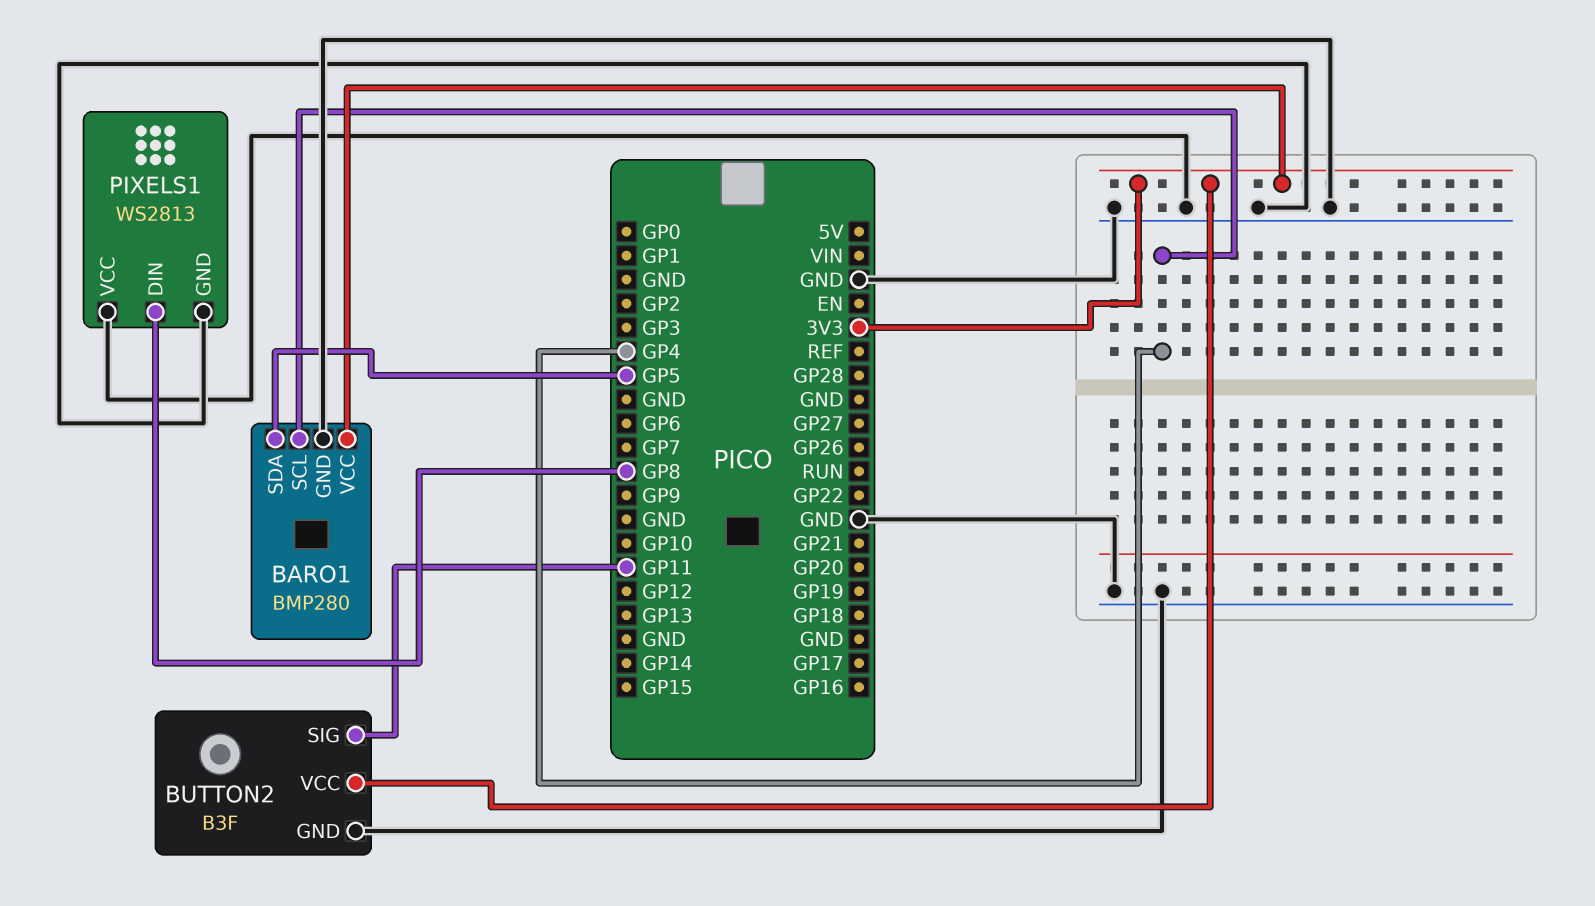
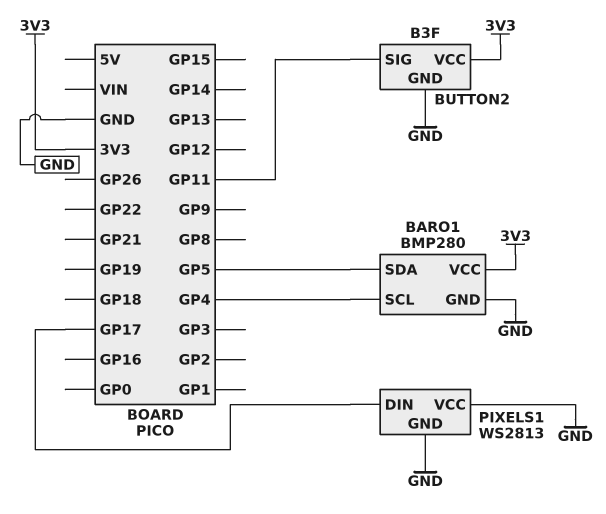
PIXELS1 pin DIN: GP8 -> GP17

